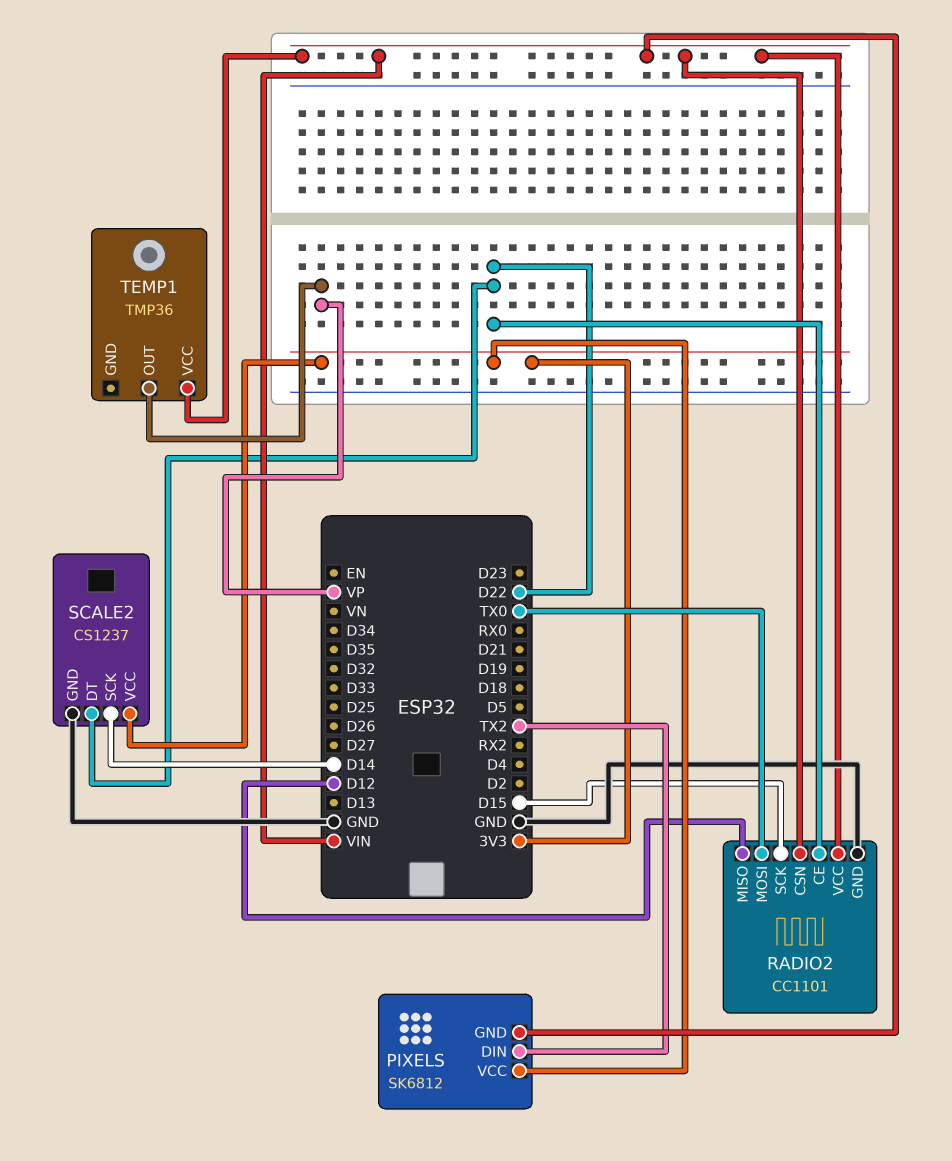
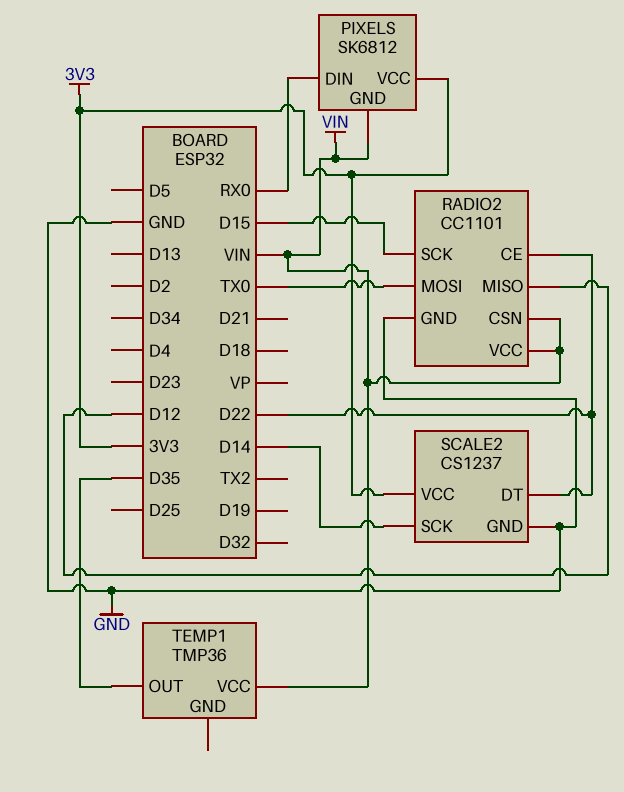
PIXELS pin DIN: TX2 -> RX0
TEMP1 pin OUT: VP -> D35

